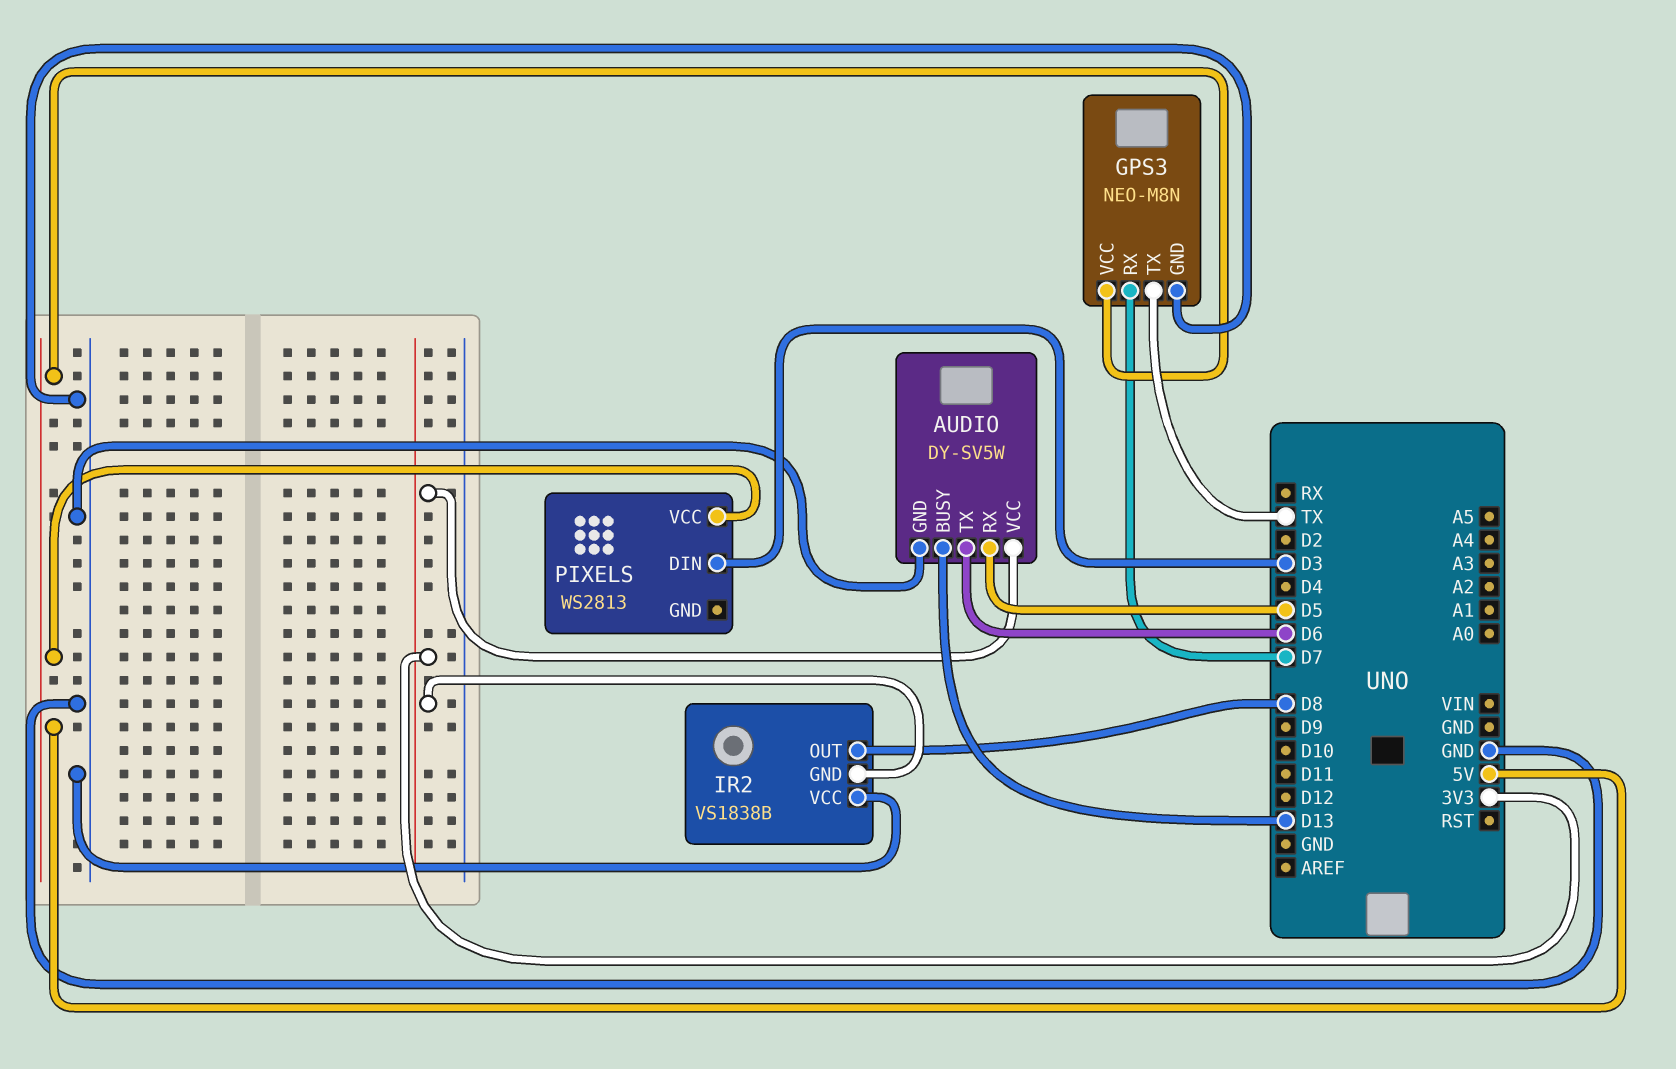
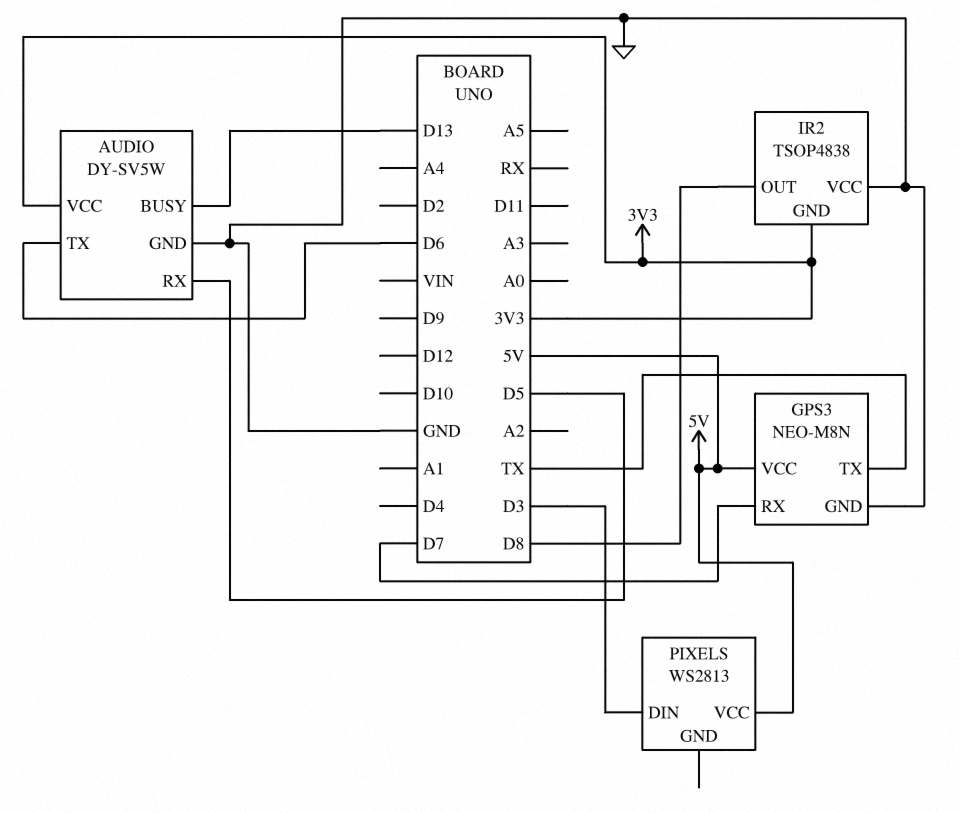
IR2: VS1838B -> TSOP4838

